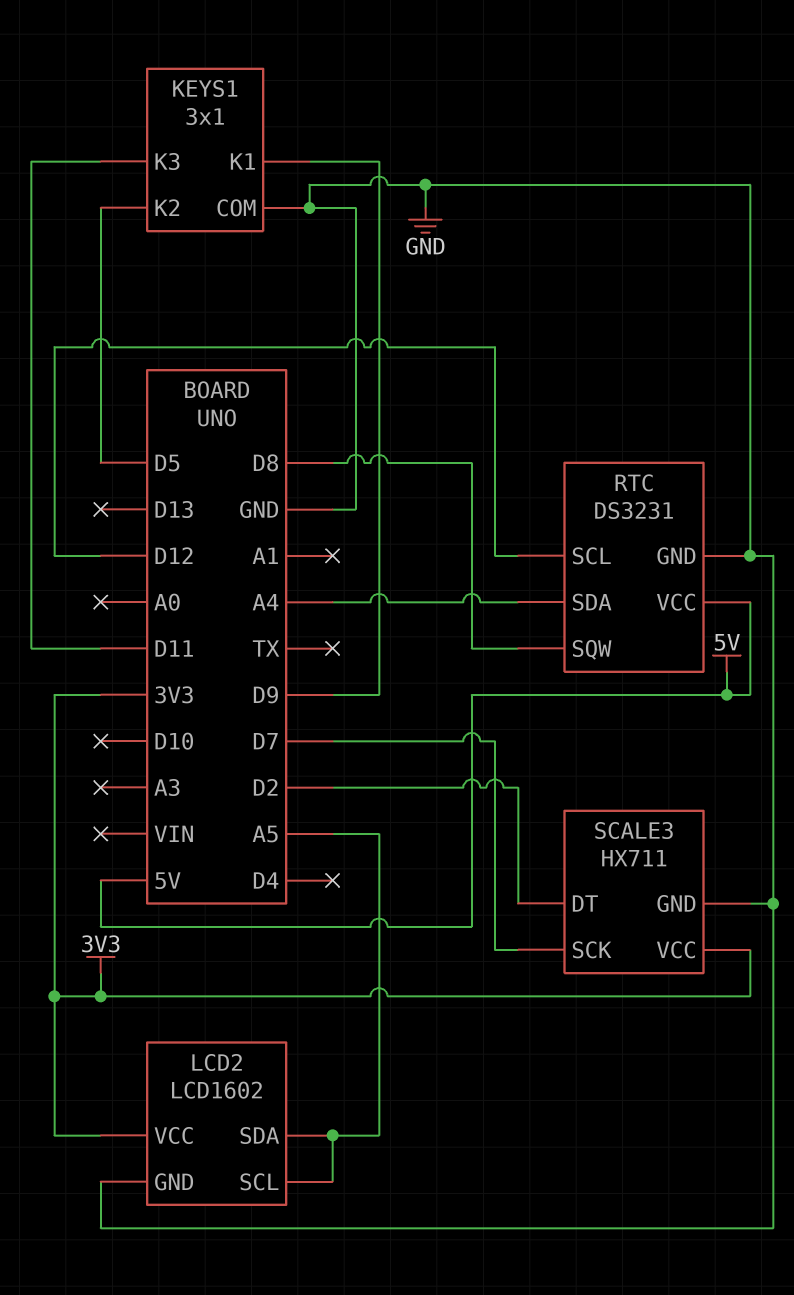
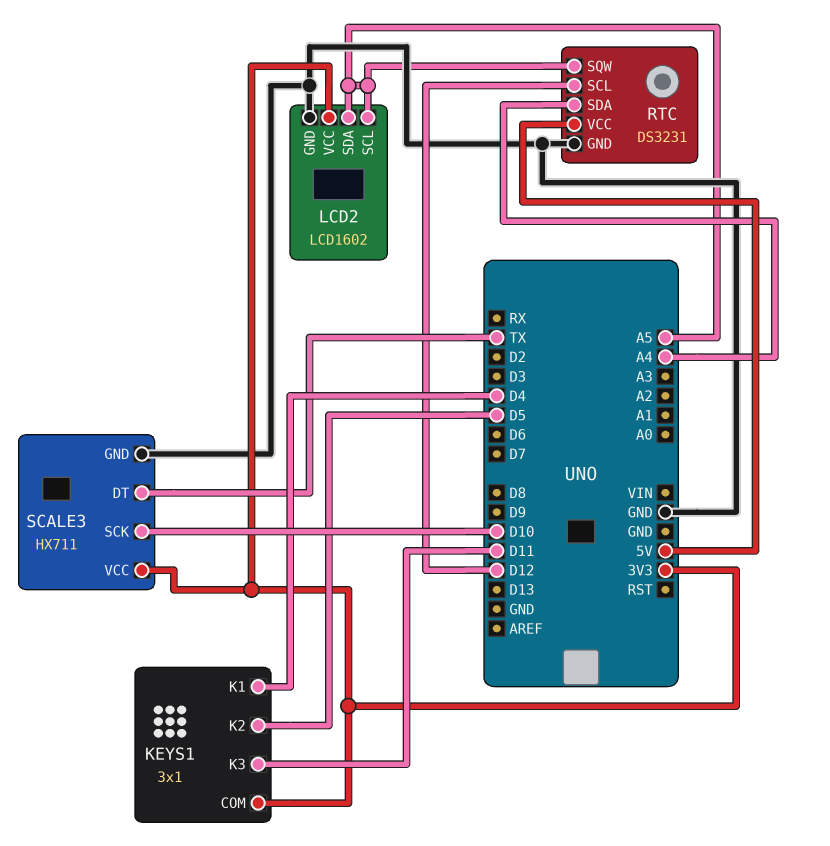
KEYS1 pin COM: GND -> 3V3
KEYS1 pin K1: D9 -> D4
RTC pin SQW: D8 -> A5
SCALE3 pin DT: D2 -> TX
SCALE3 pin SCK: D7 -> D10

